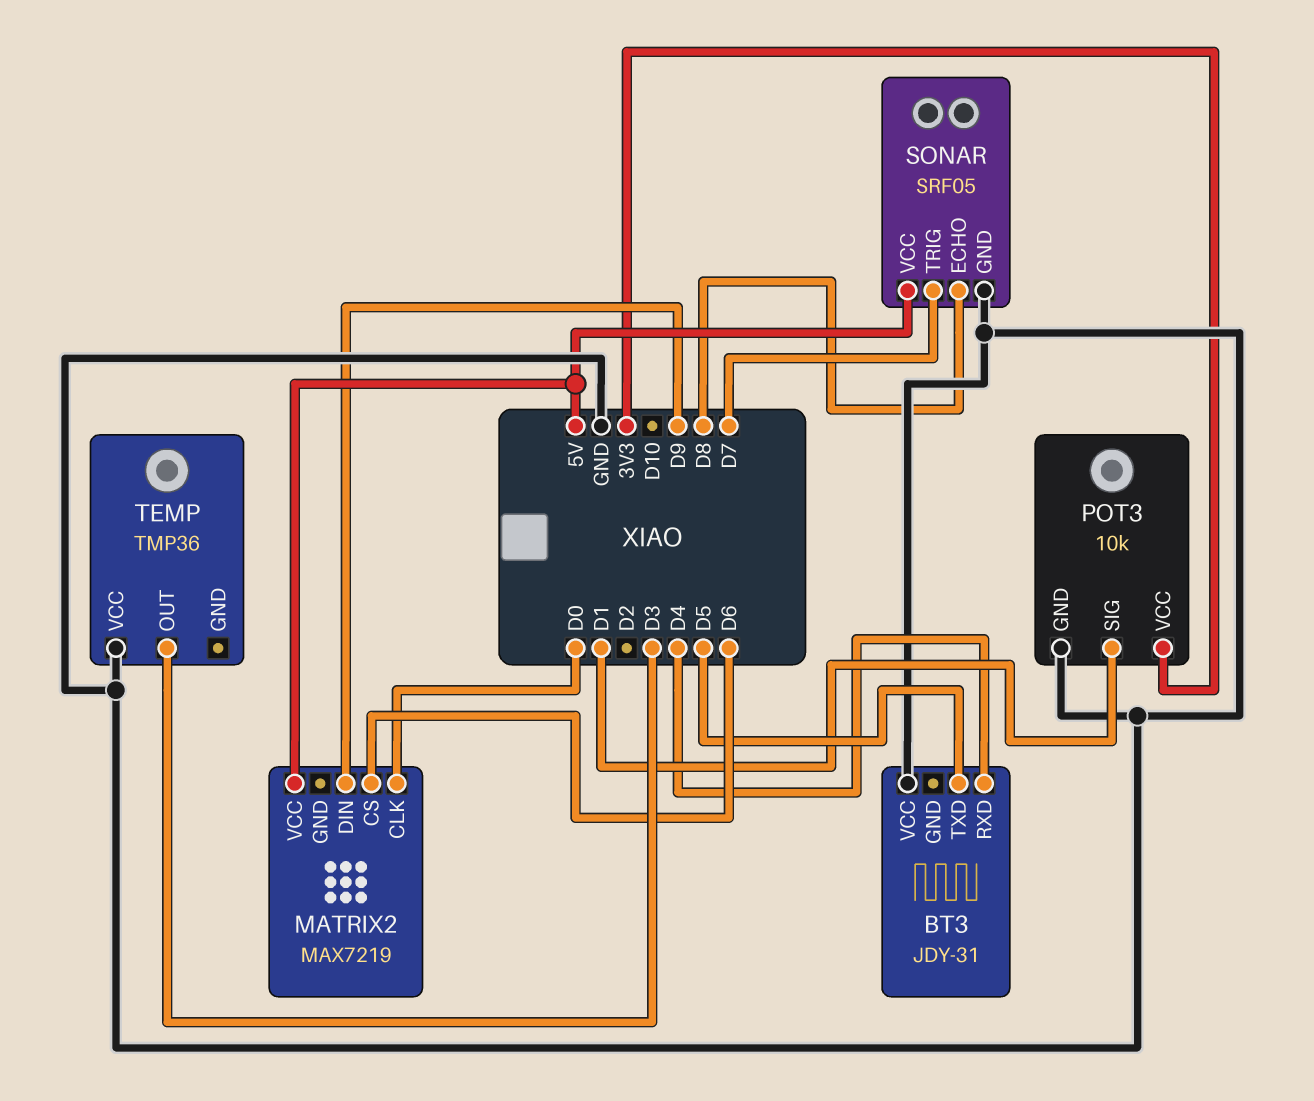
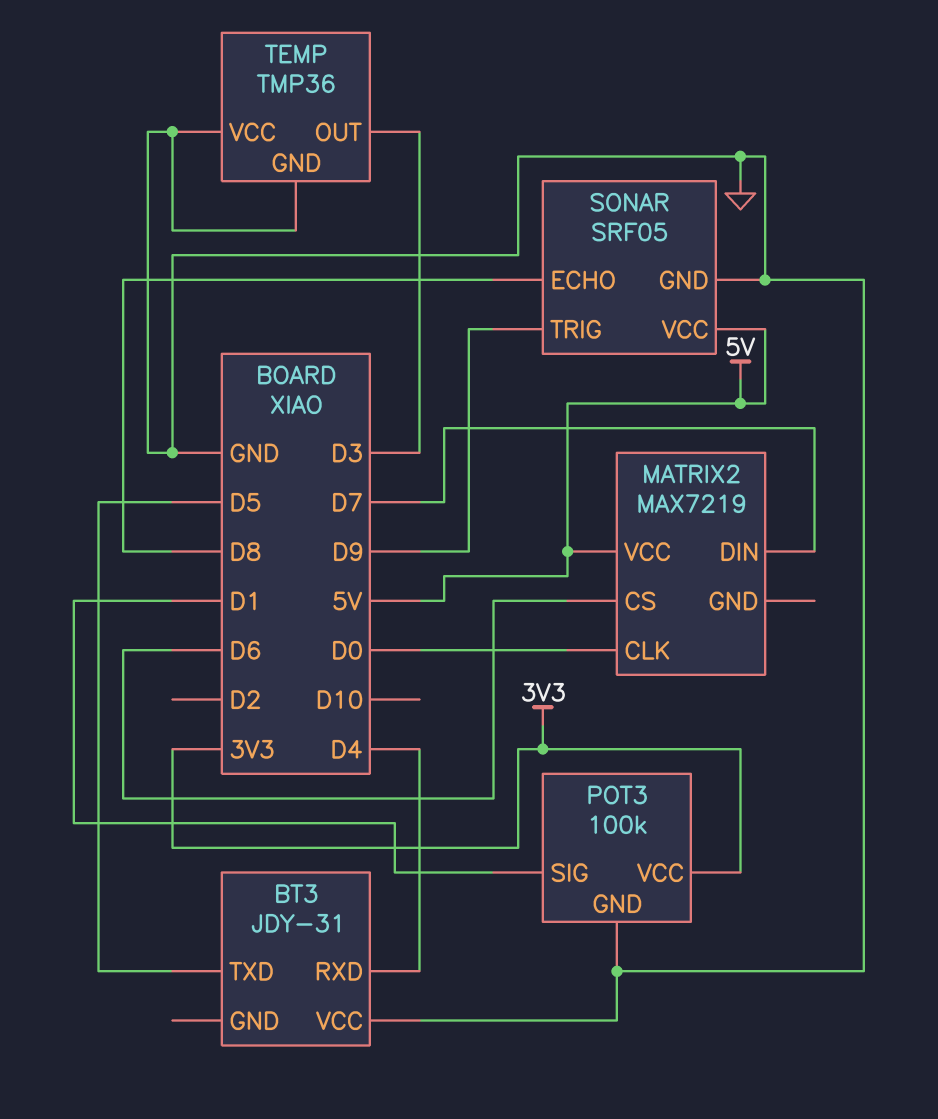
MATRIX2 pin DIN: D9 -> D7
POT3: 10k -> 100k
SONAR pin TRIG: D7 -> D9
TEMP pin GND: none -> GND

